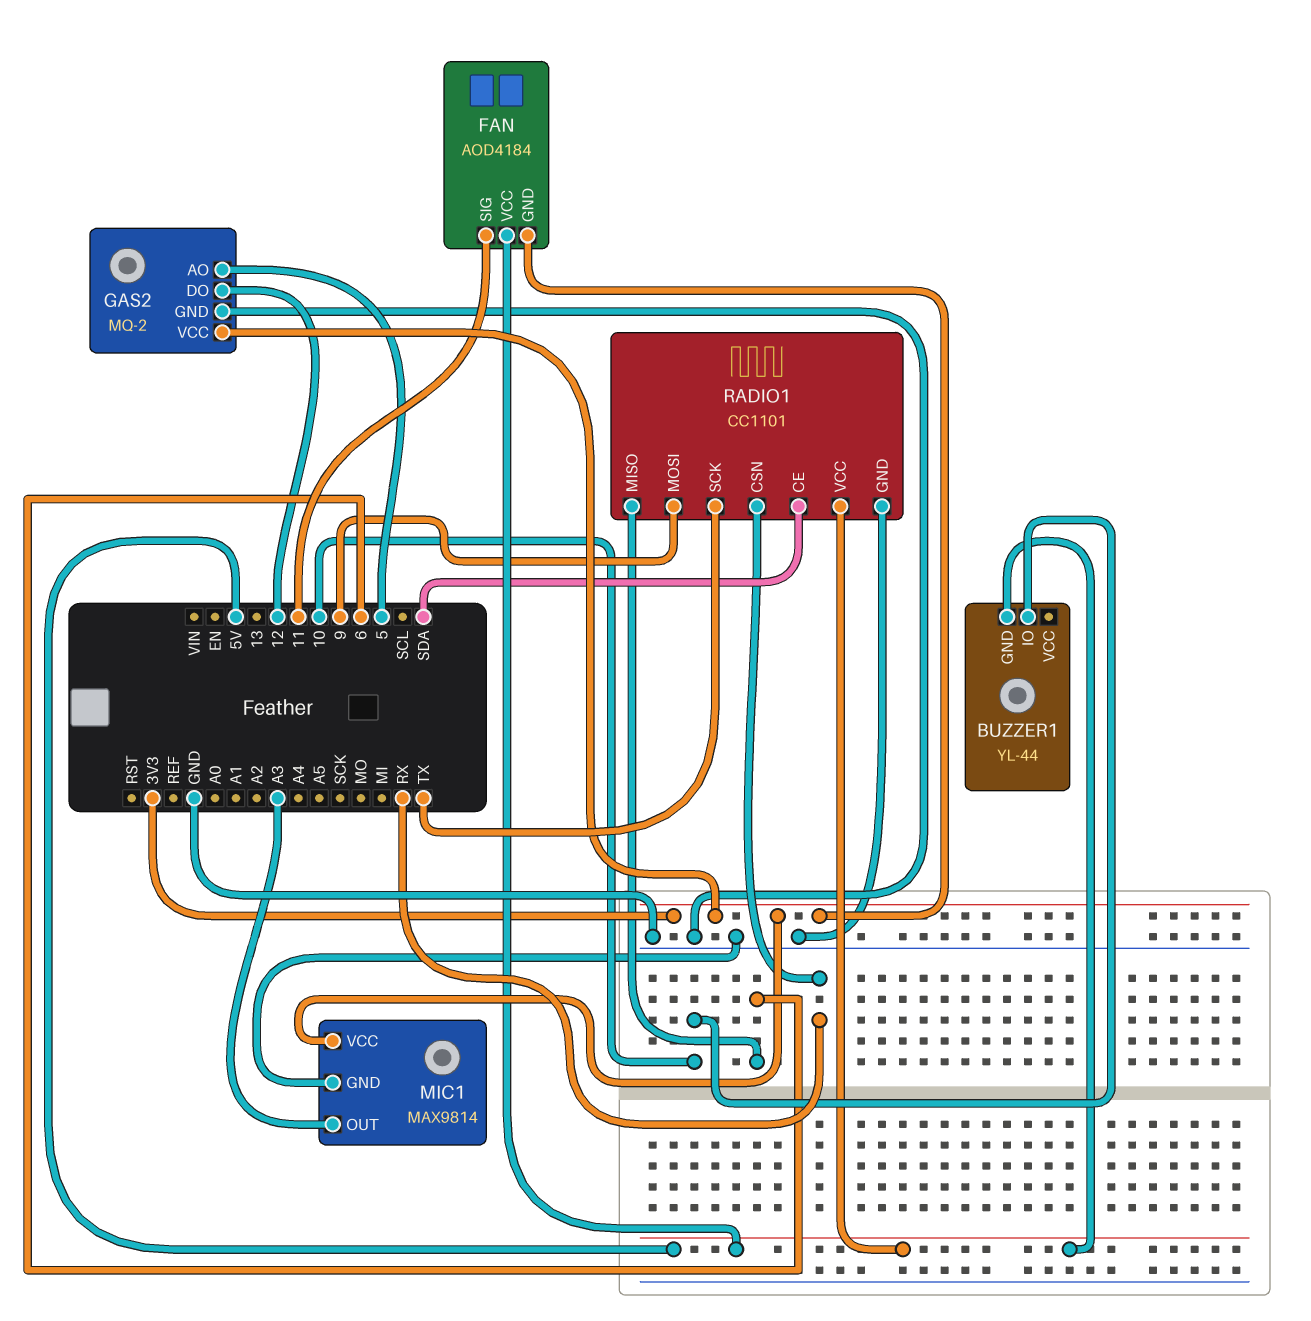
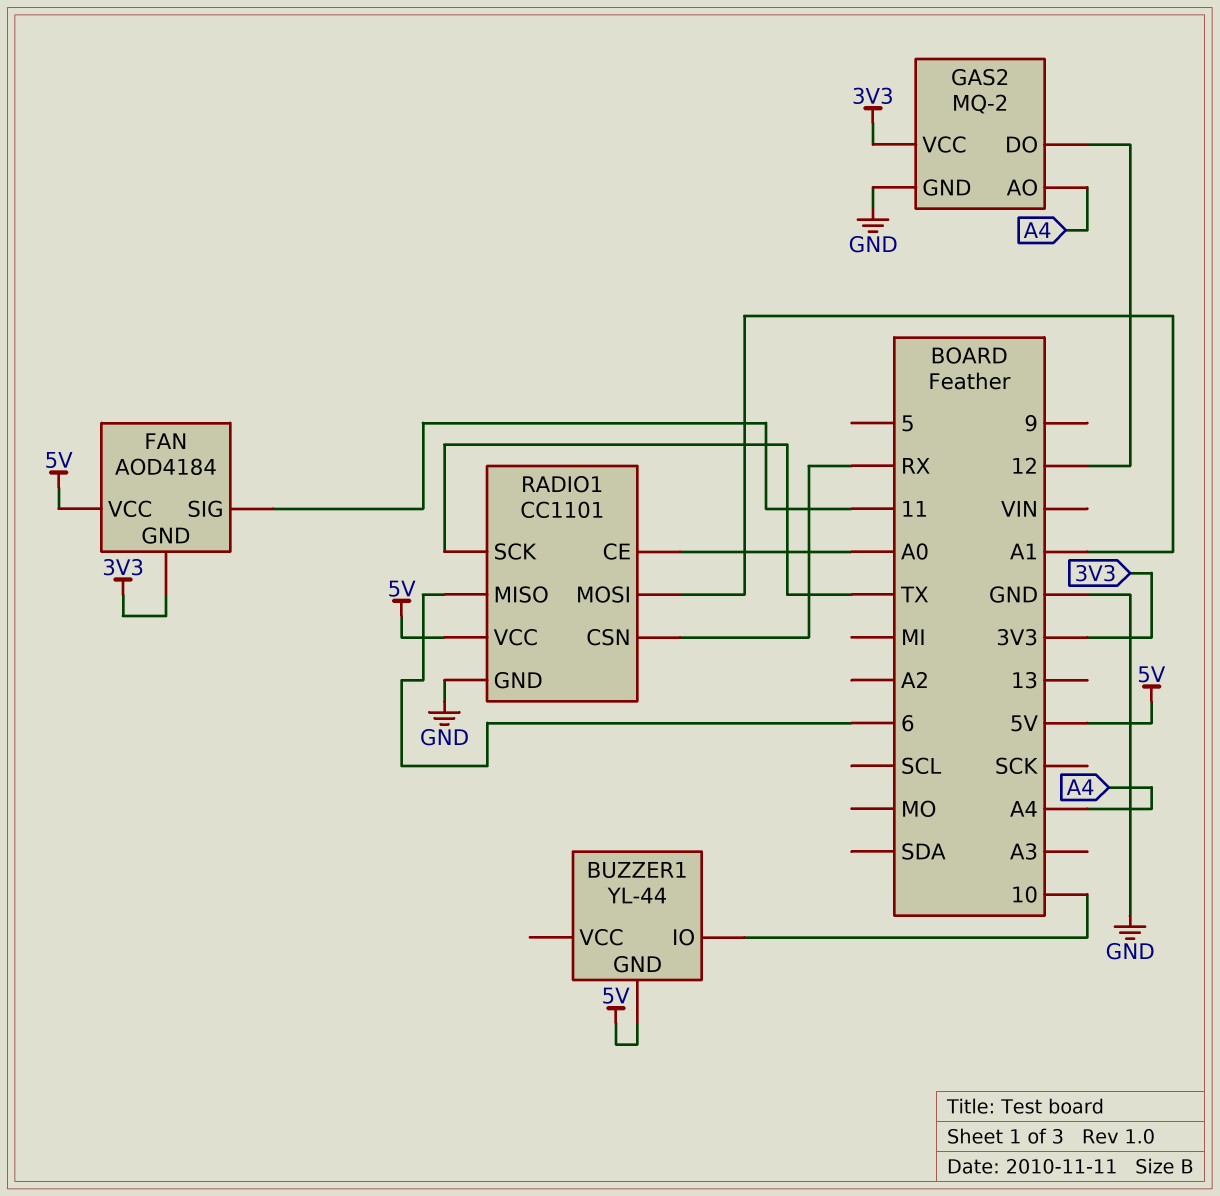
GAS2 pin AO: 5 -> A4
MIC1: MAX9814 -> none
MIC1 pin GND: GND -> none
MIC1 pin OUT: A3 -> none
MIC1 pin VCC: 3V3 -> none
RADIO1 pin CE: SDA -> A0
RADIO1 pin MOSI: 9 -> A1

